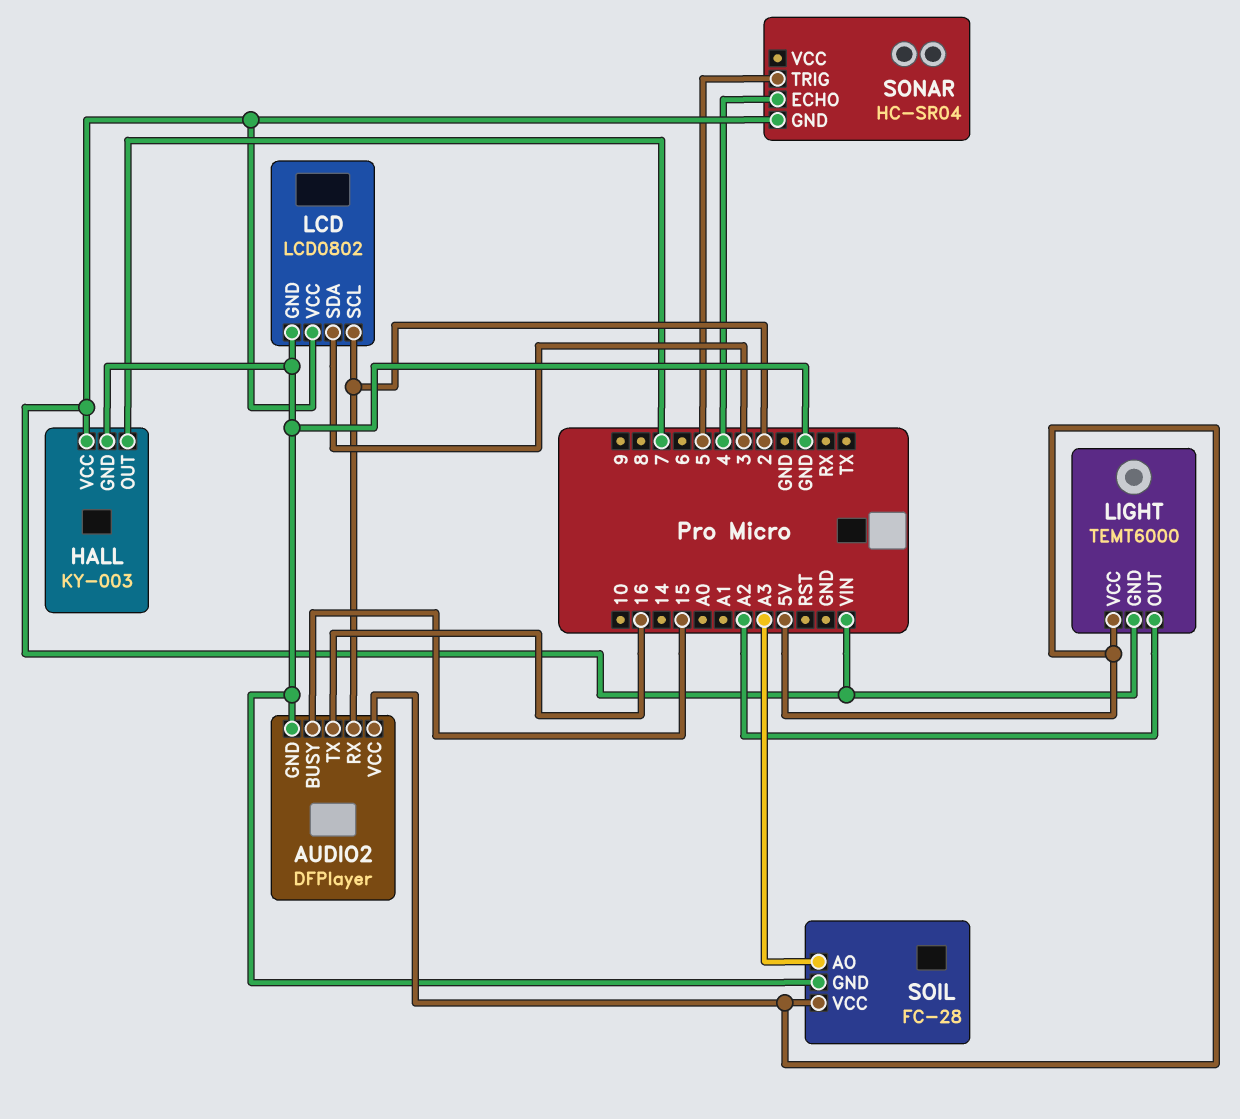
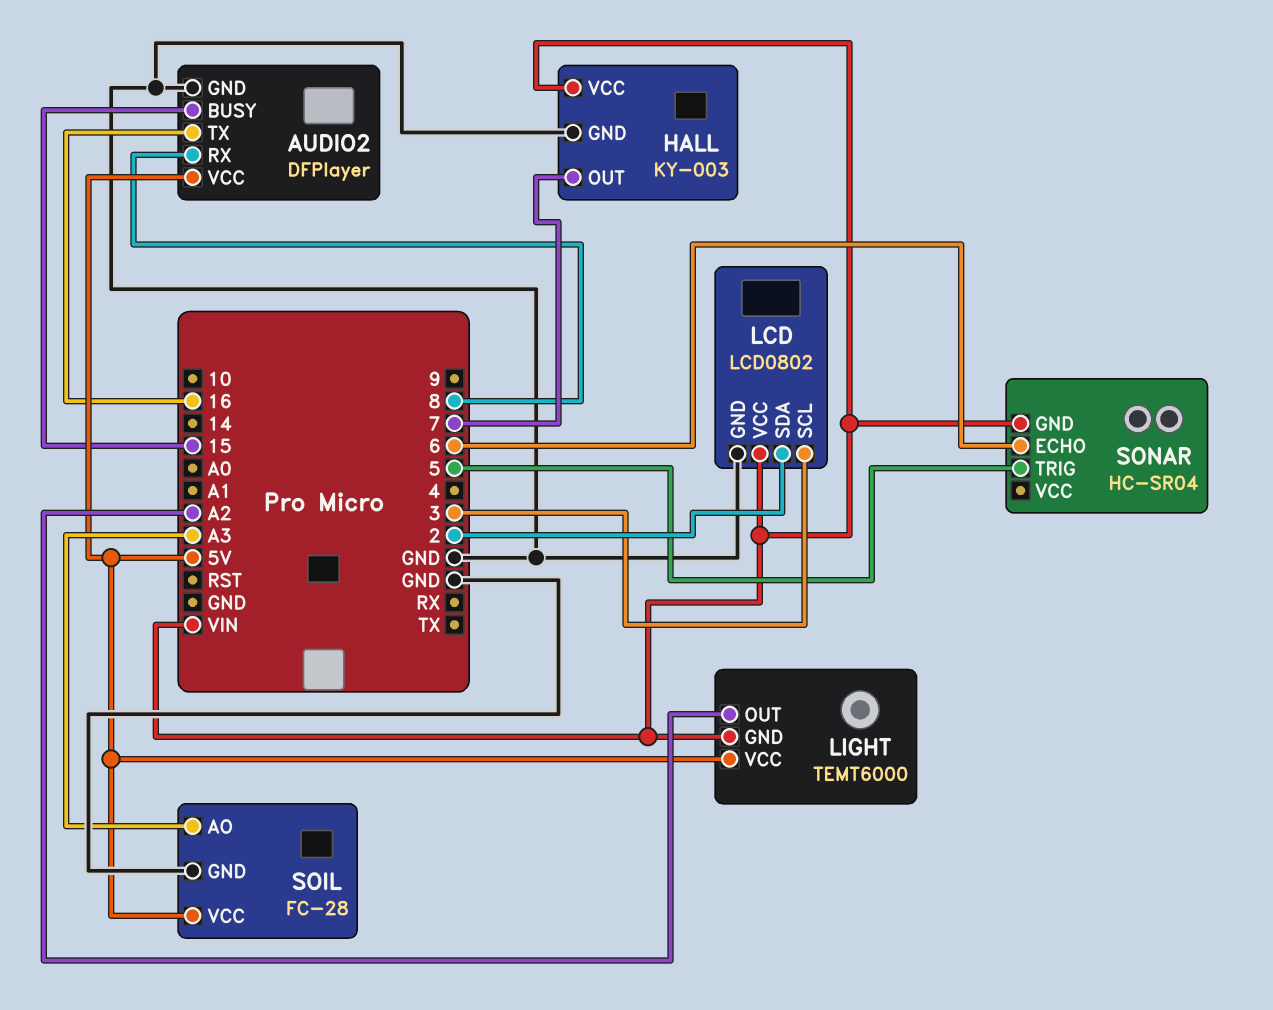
AUDIO2 pin RX: 2 -> 8
LCD pin SCL: 2 -> 3
LCD pin SDA: 3 -> 2
SONAR pin ECHO: 4 -> 6

